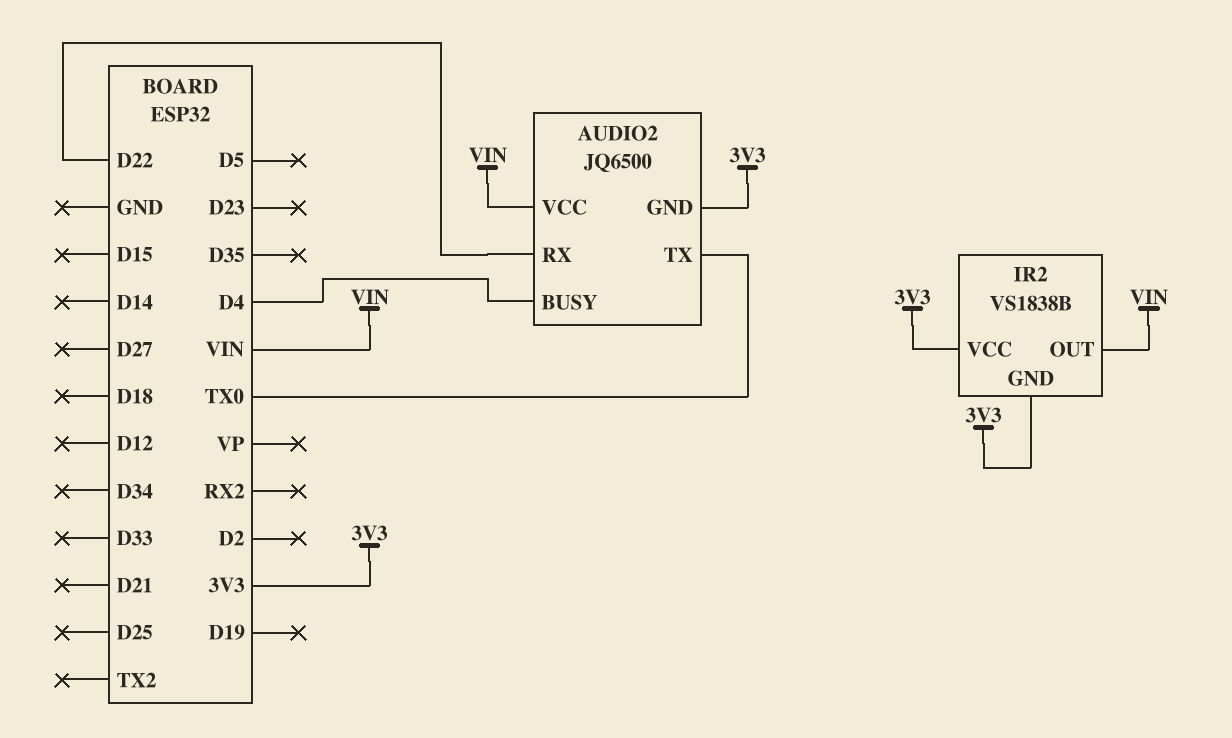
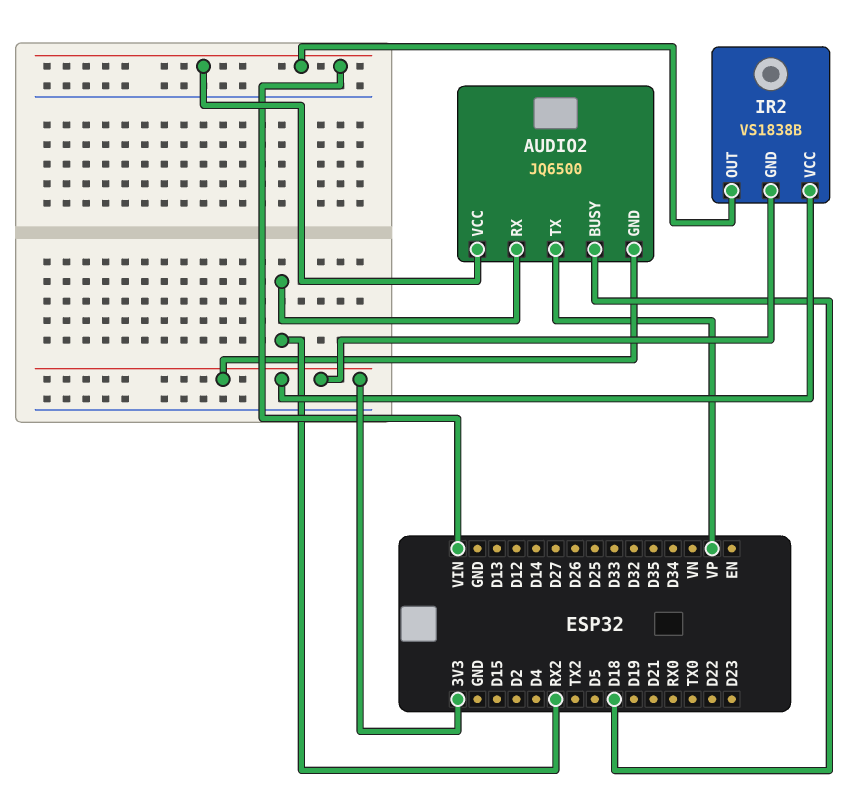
AUDIO2 pin BUSY: D4 -> D18
AUDIO2 pin RX: D22 -> RX2
AUDIO2 pin TX: TX0 -> VP

